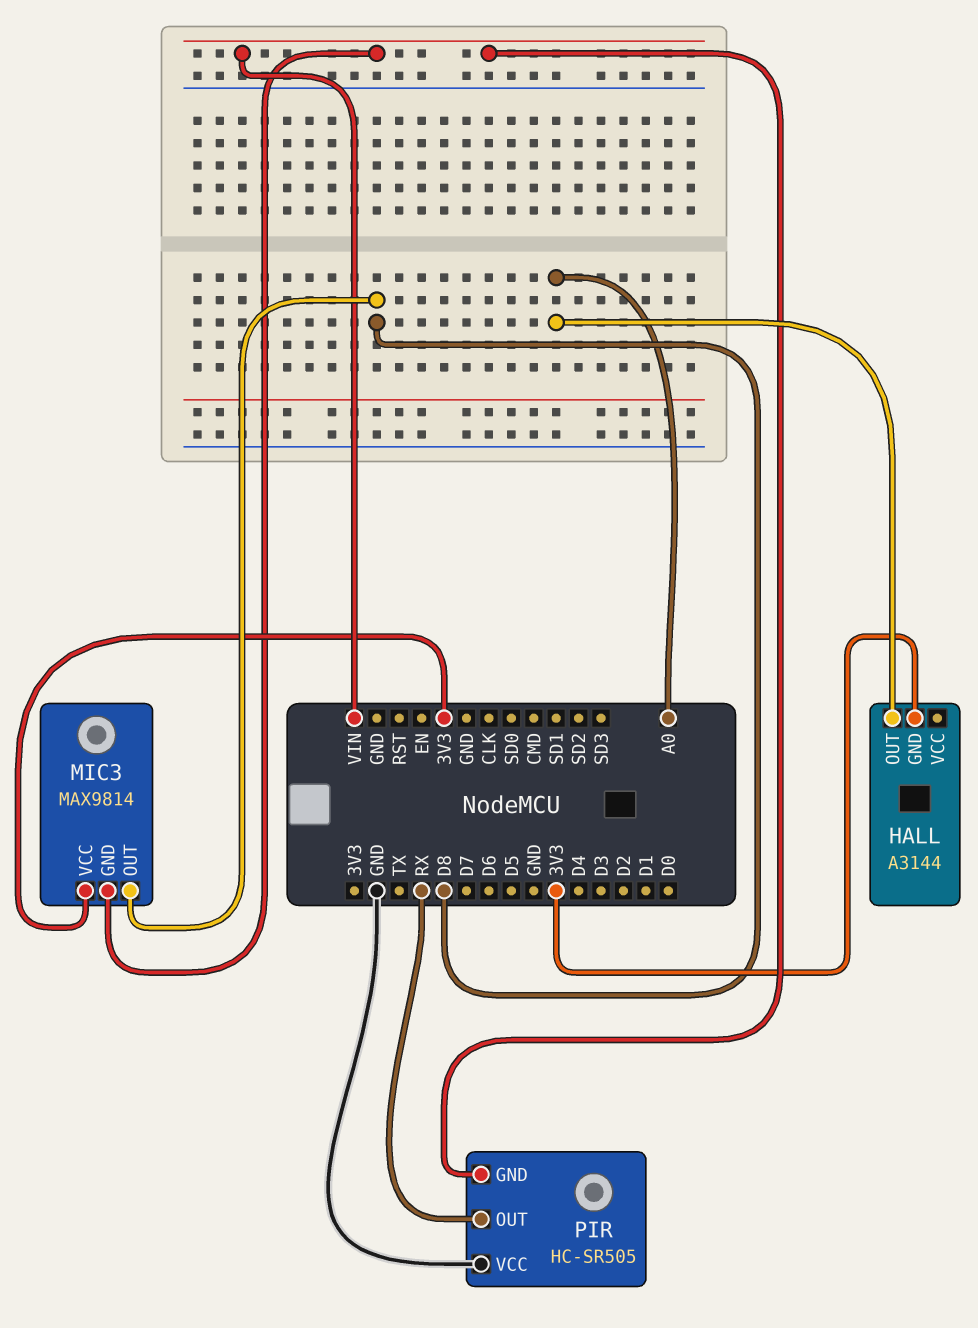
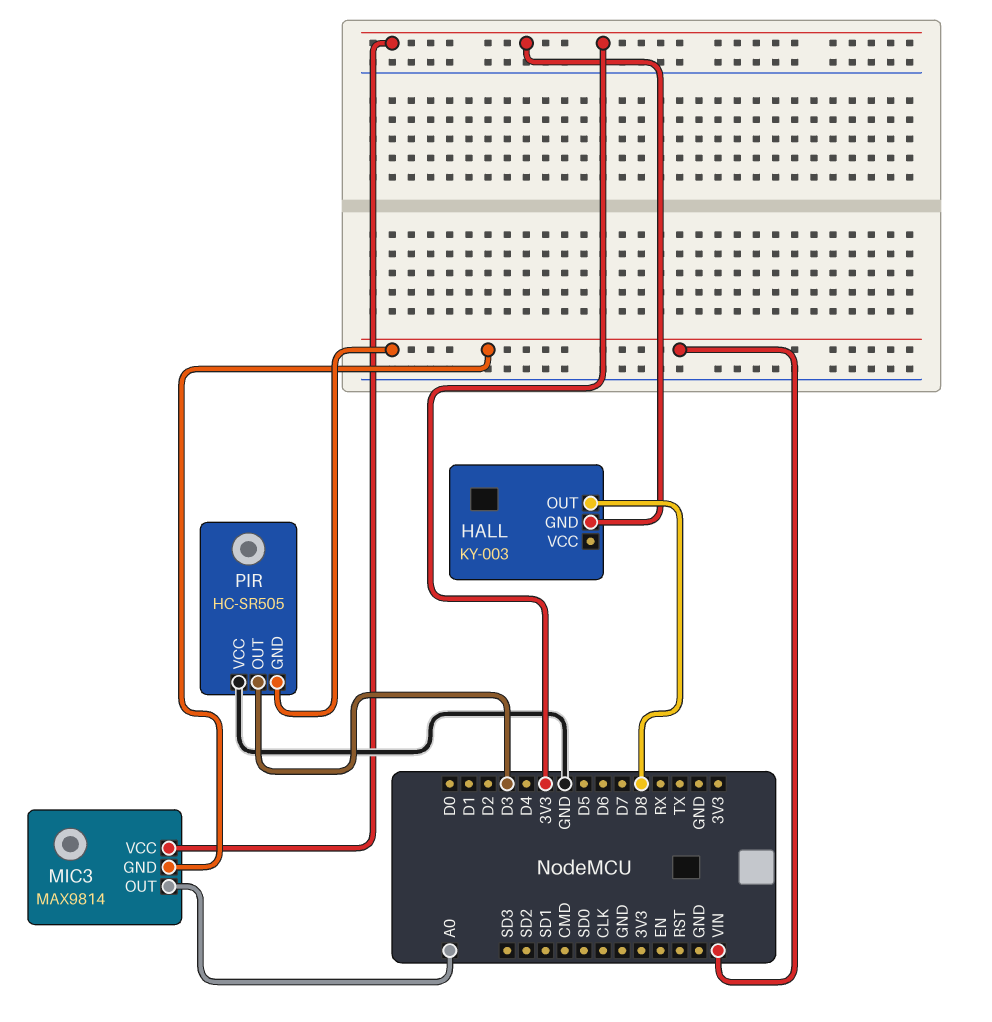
HALL: A3144 -> KY-003
HALL pin OUT: A0 -> D8
MIC3 pin OUT: D8 -> A0
PIR pin OUT: RX -> D3

